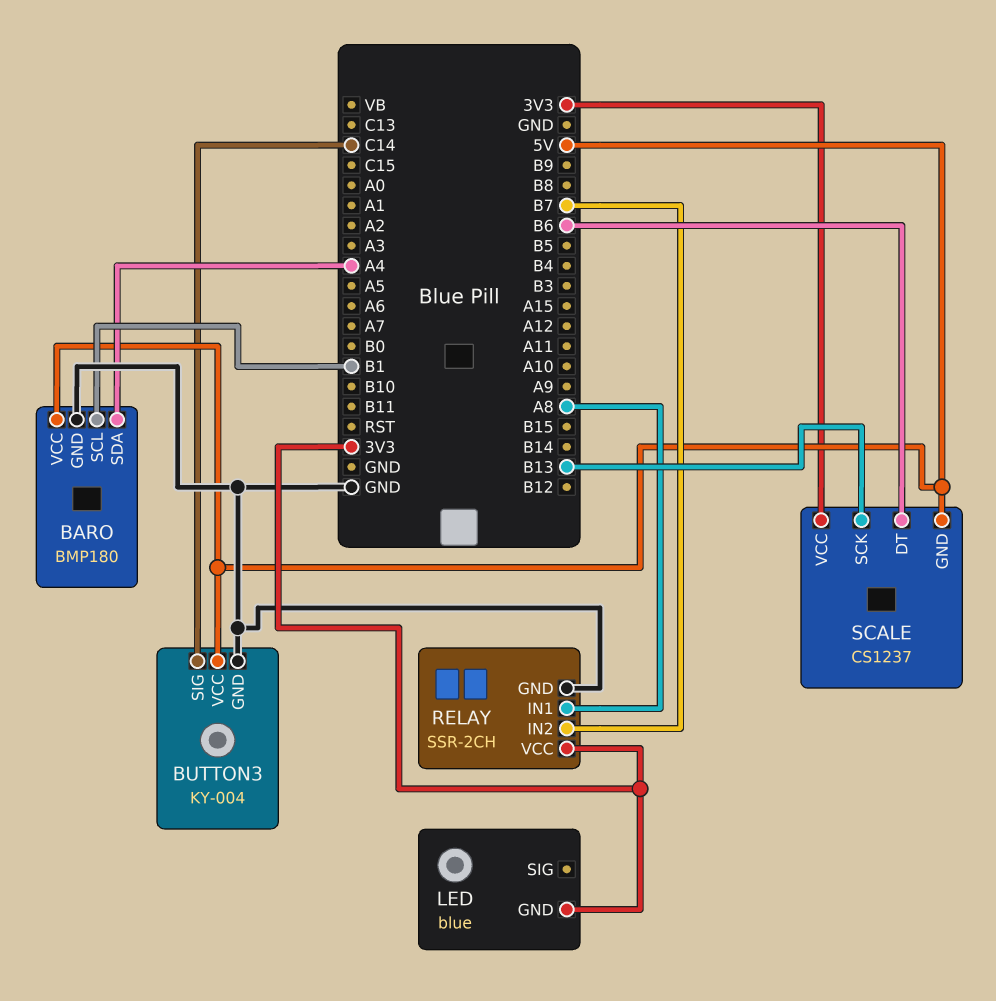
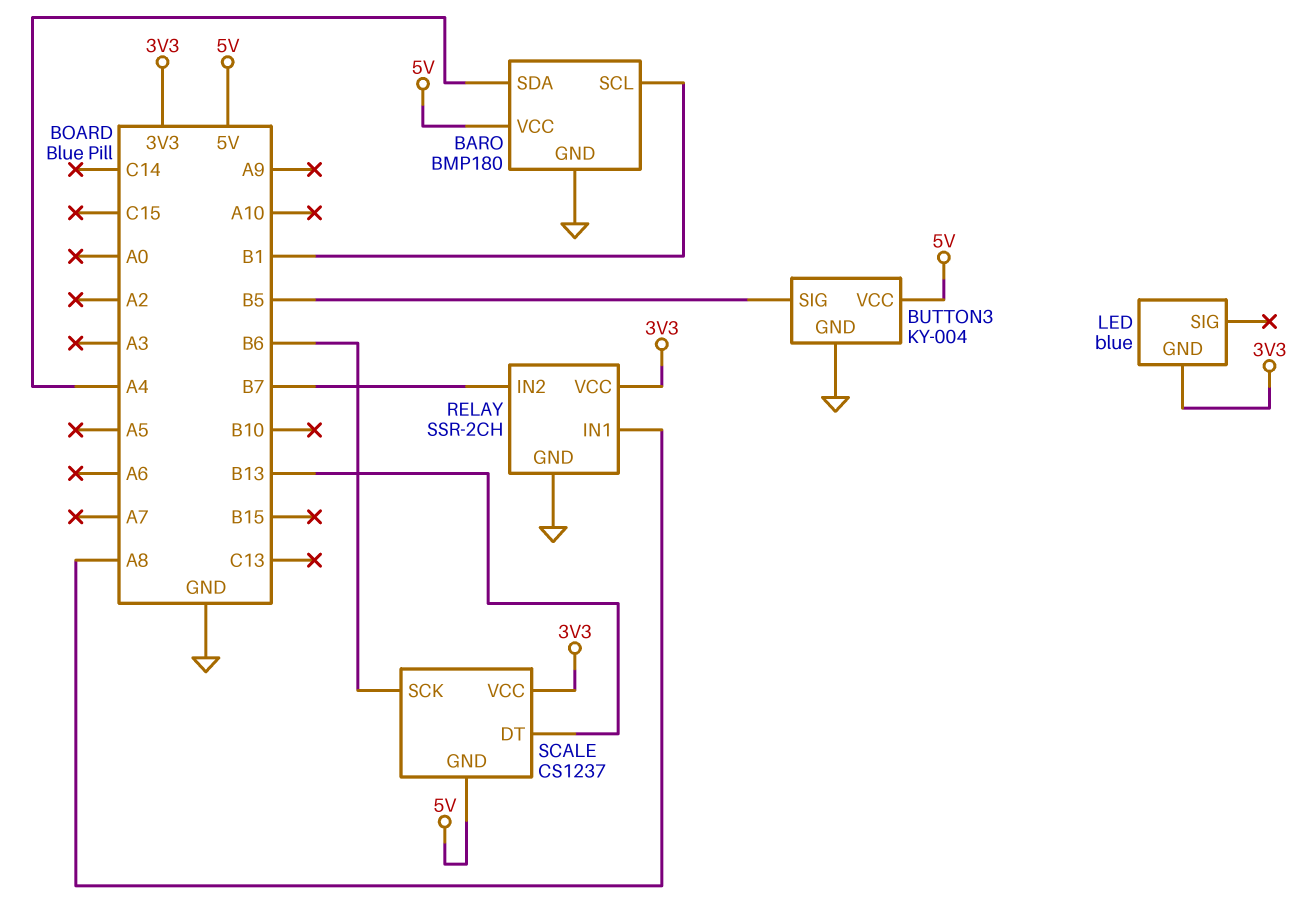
BUTTON3 pin SIG: C14 -> B5
SCALE pin DT: B6 -> B13
SCALE pin SCK: B13 -> B6

